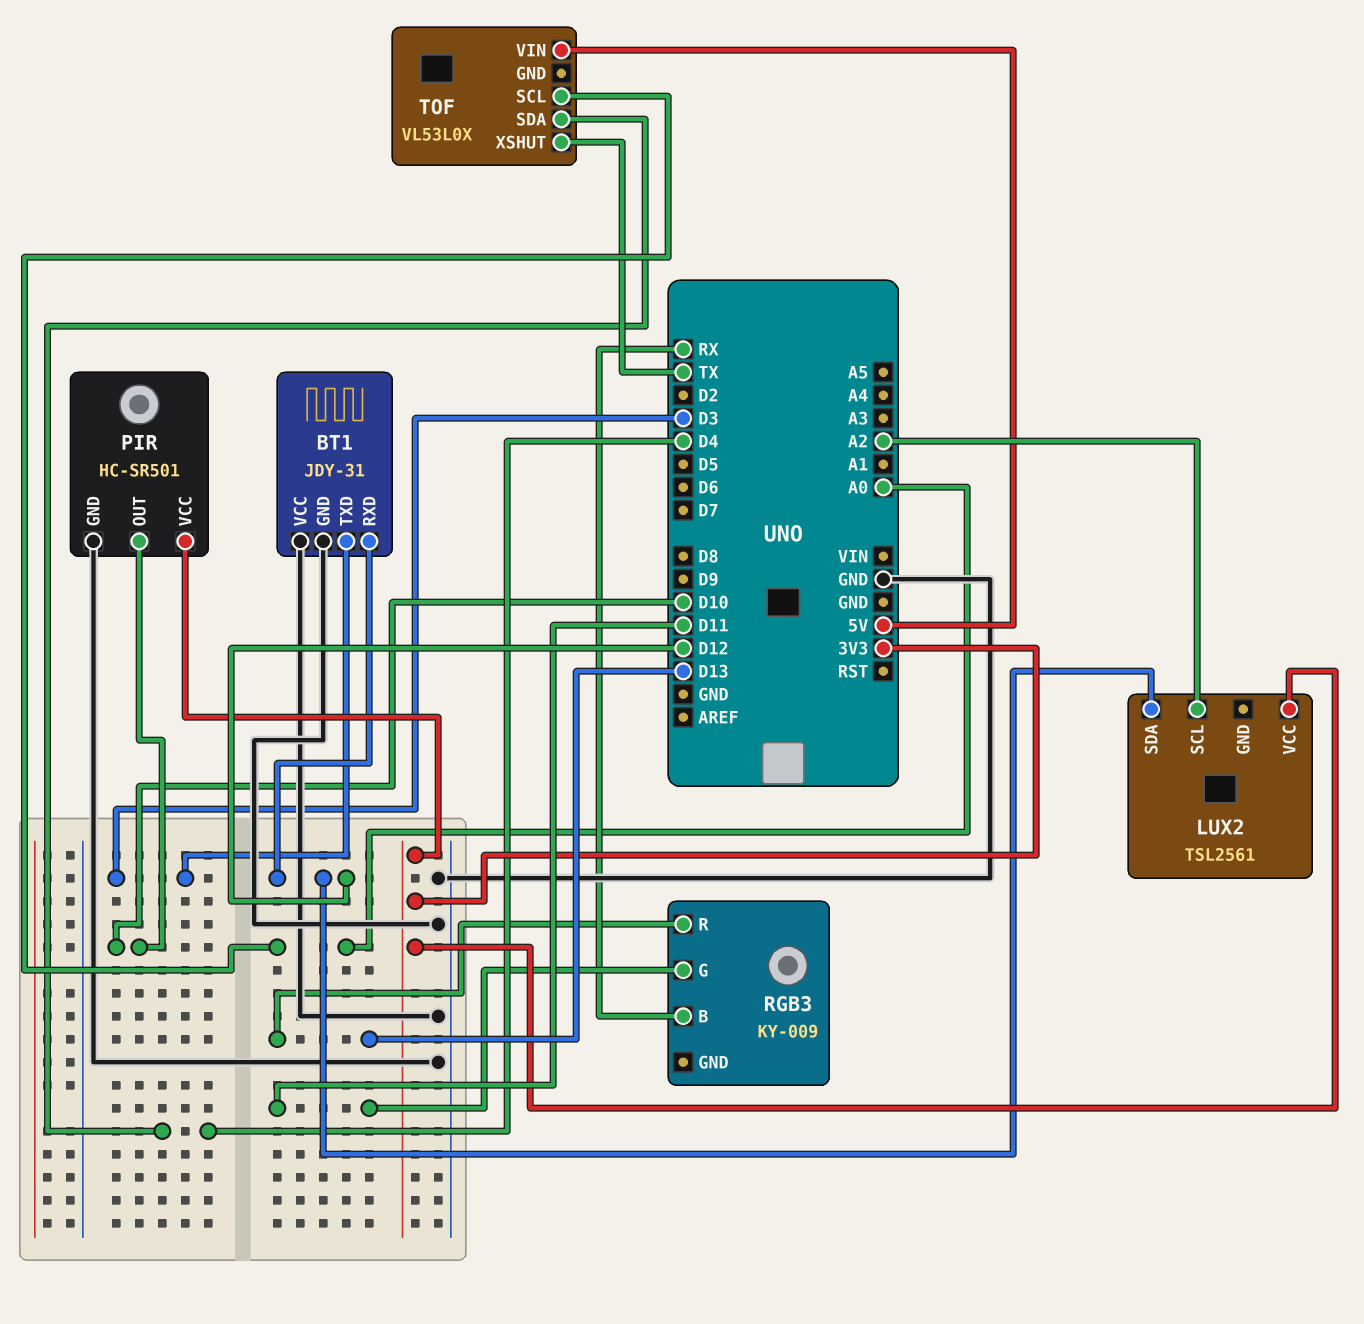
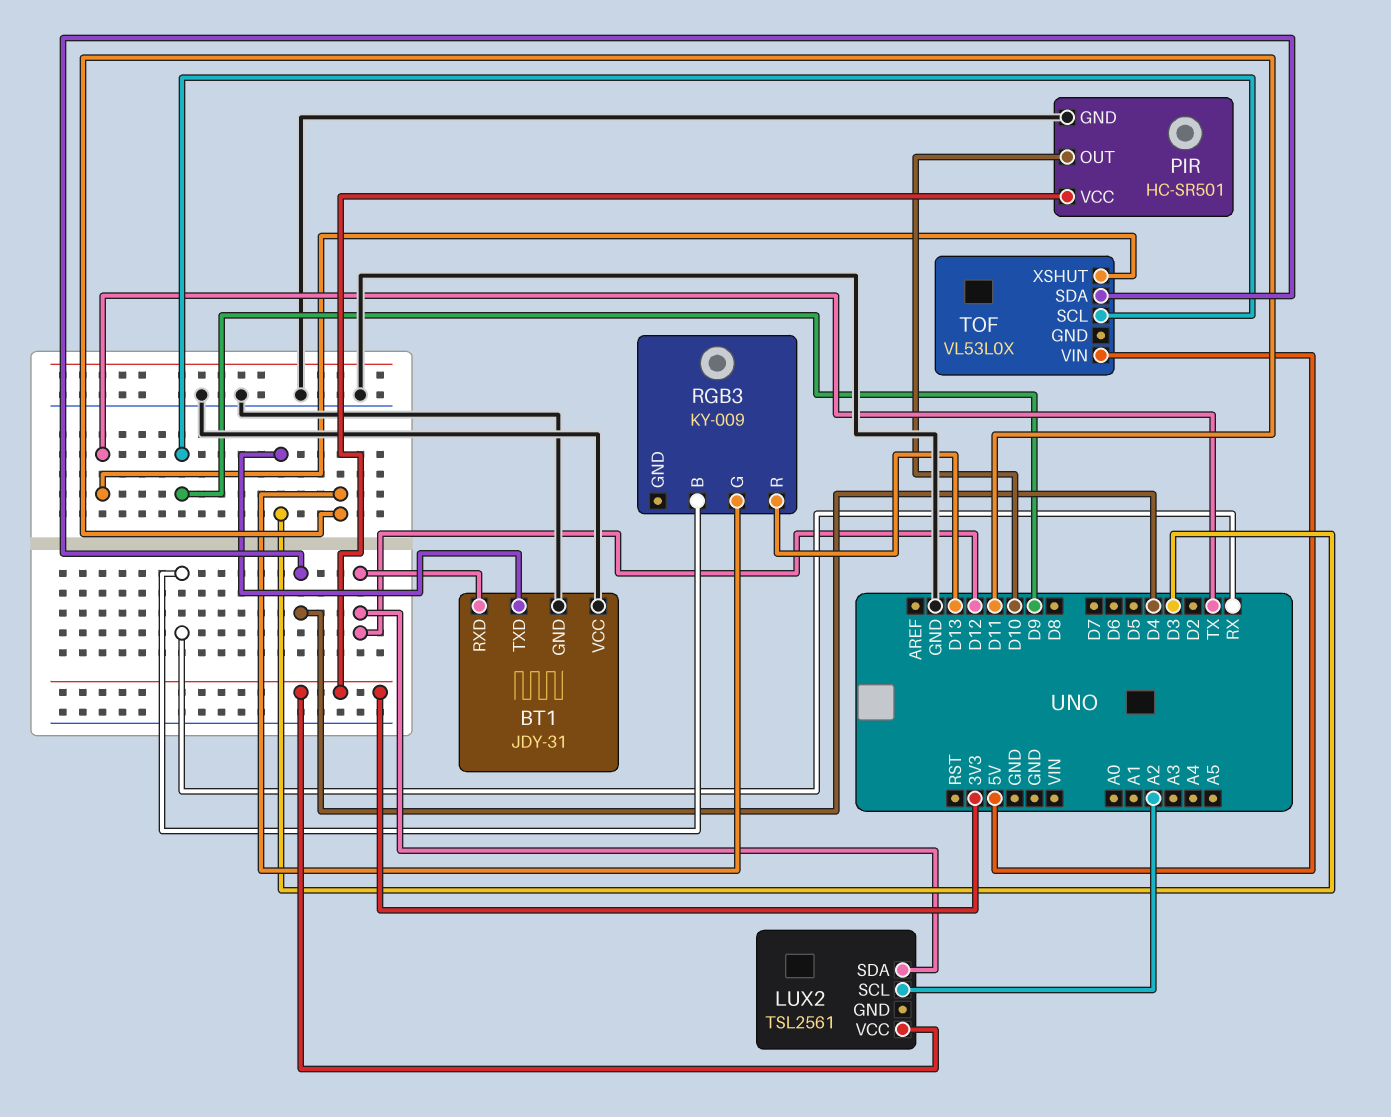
TOF pin SCL: A0 -> D9

